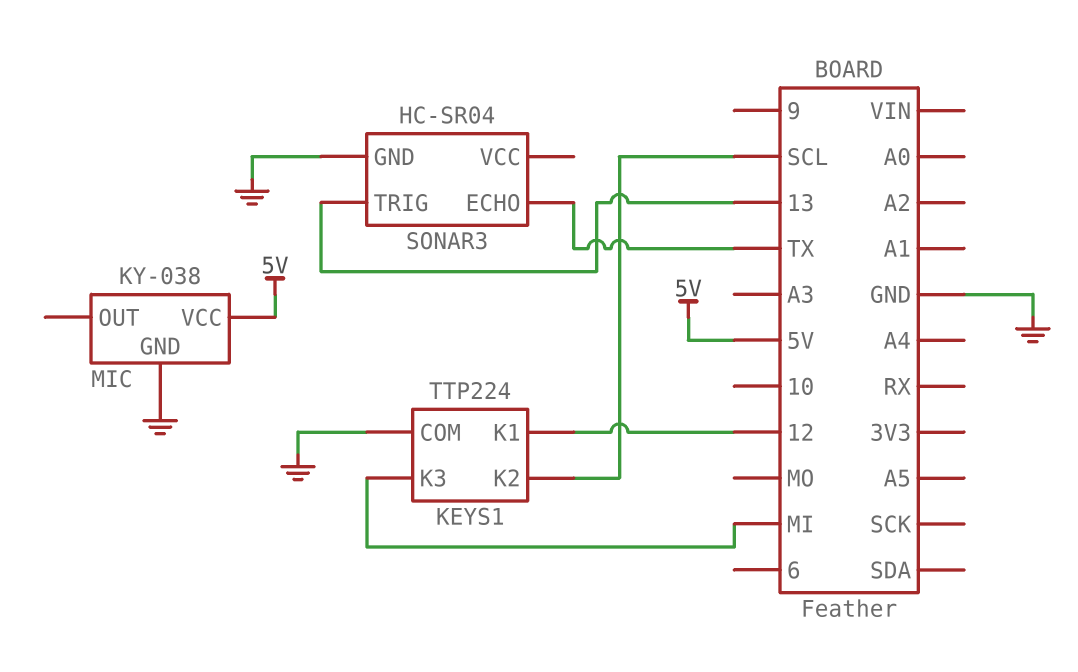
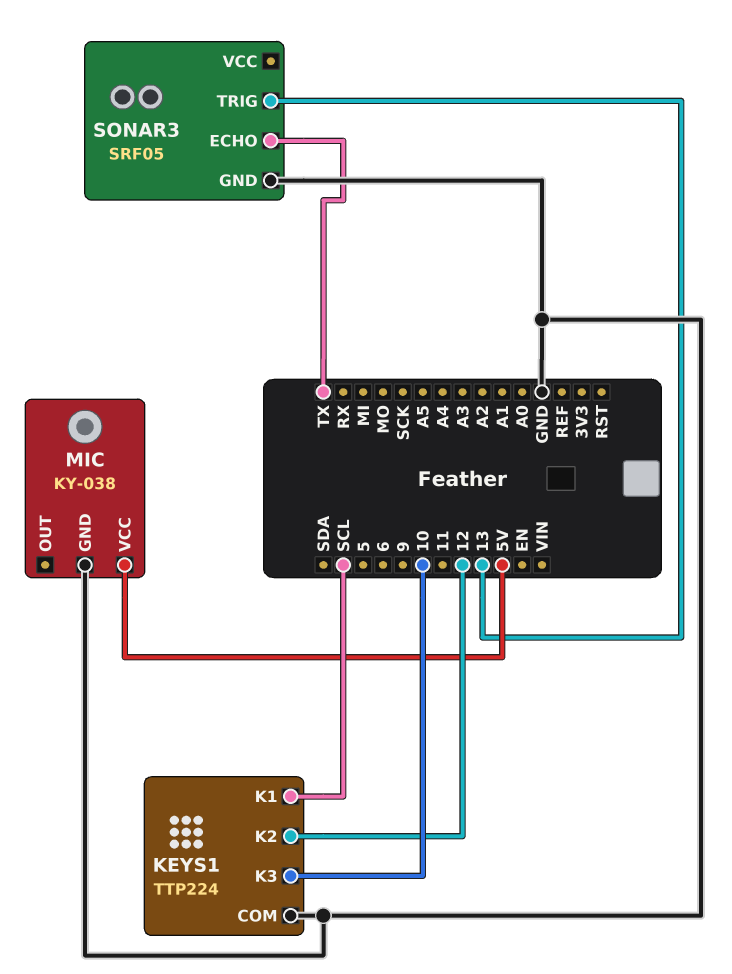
KEYS1 pin K1: 12 -> SCL
KEYS1 pin K2: SCL -> 12
KEYS1 pin K3: MI -> 10
SONAR3: HC-SR04 -> SRF05

